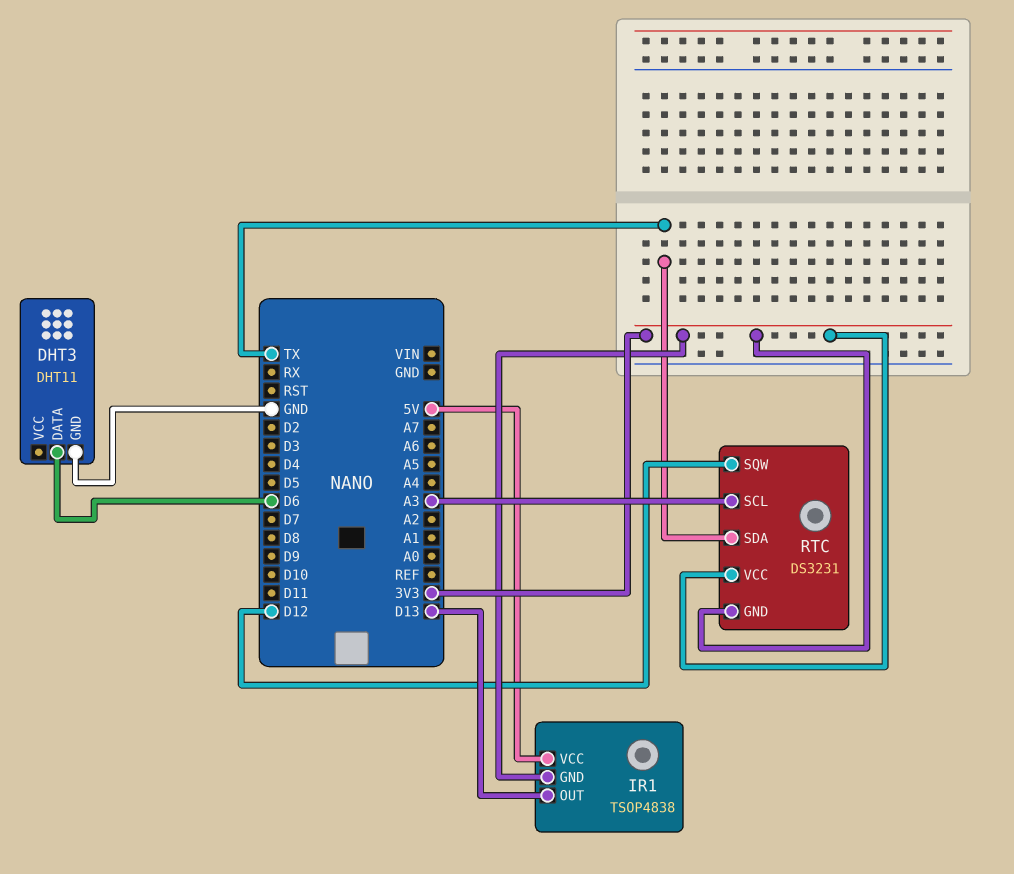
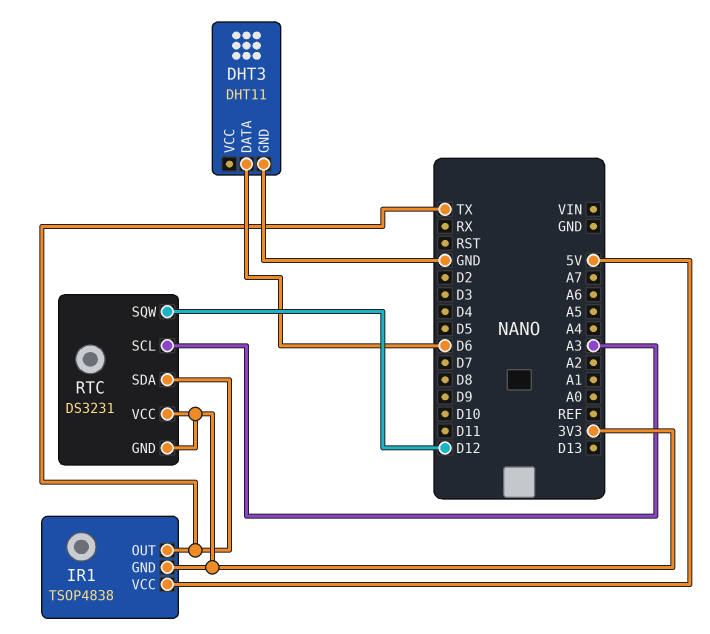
IR1 pin OUT: D13 -> TX

